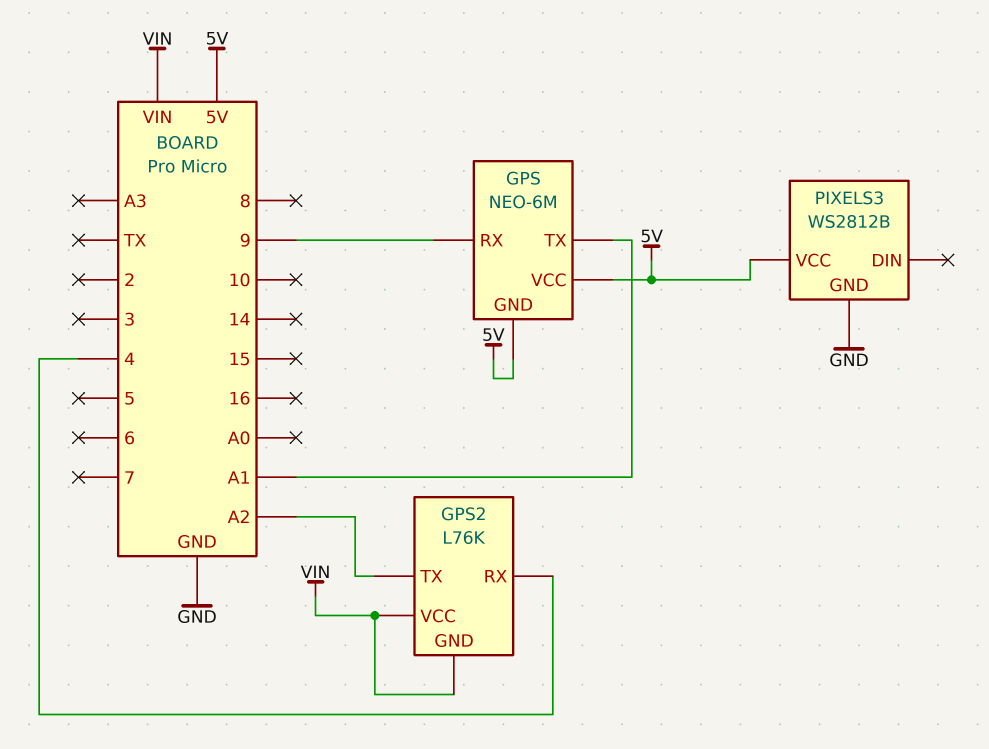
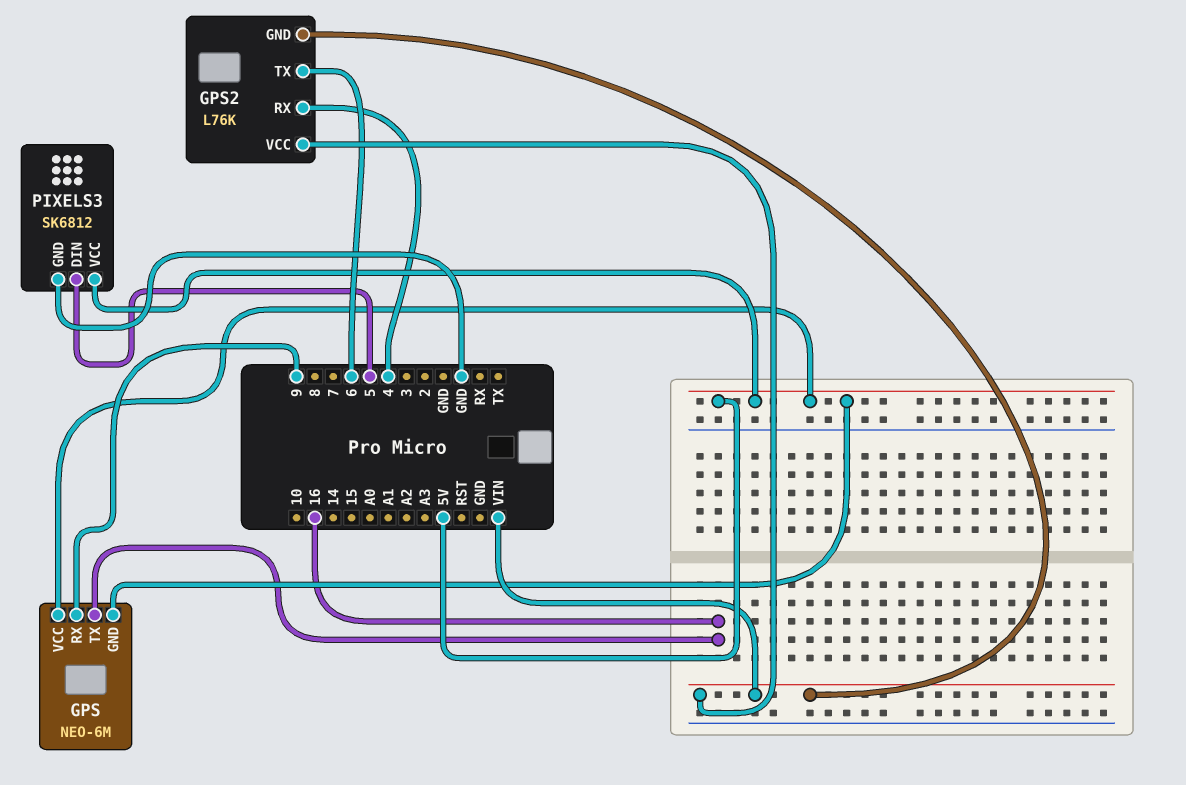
GPS pin TX: A1 -> 16
GPS2 pin TX: A2 -> 6
PIXELS3: WS2812B -> SK6812
PIXELS3 pin DIN: none -> 5

